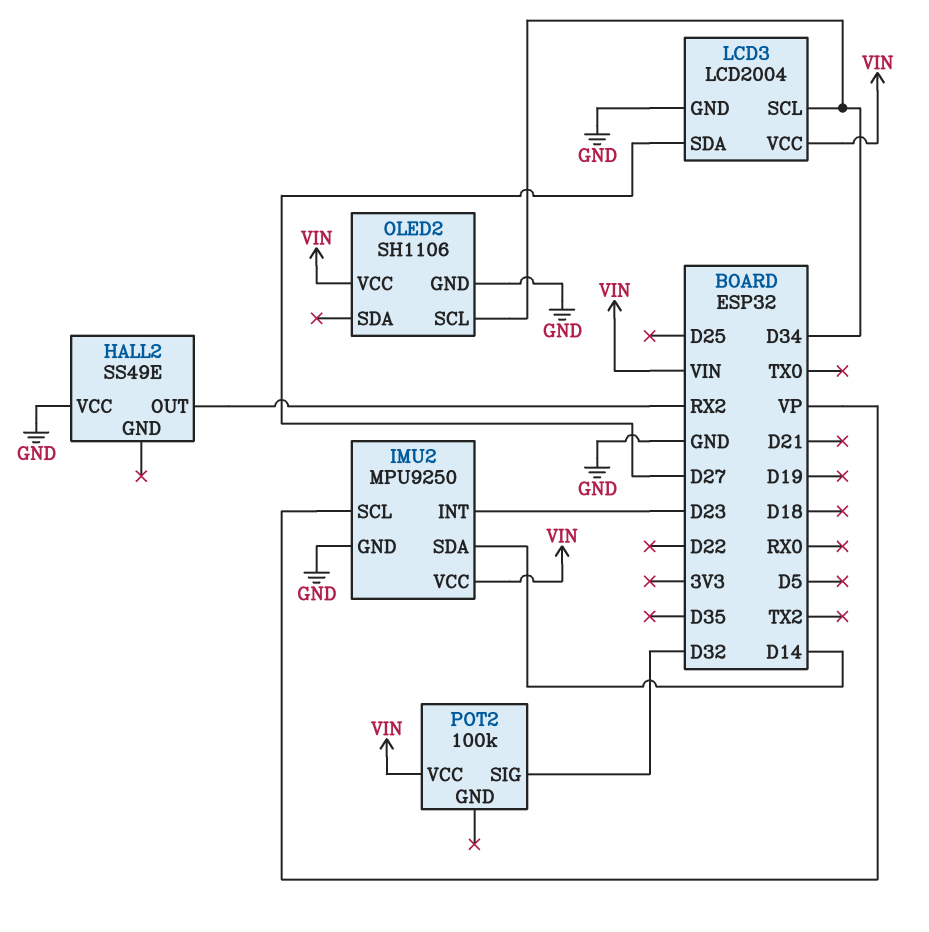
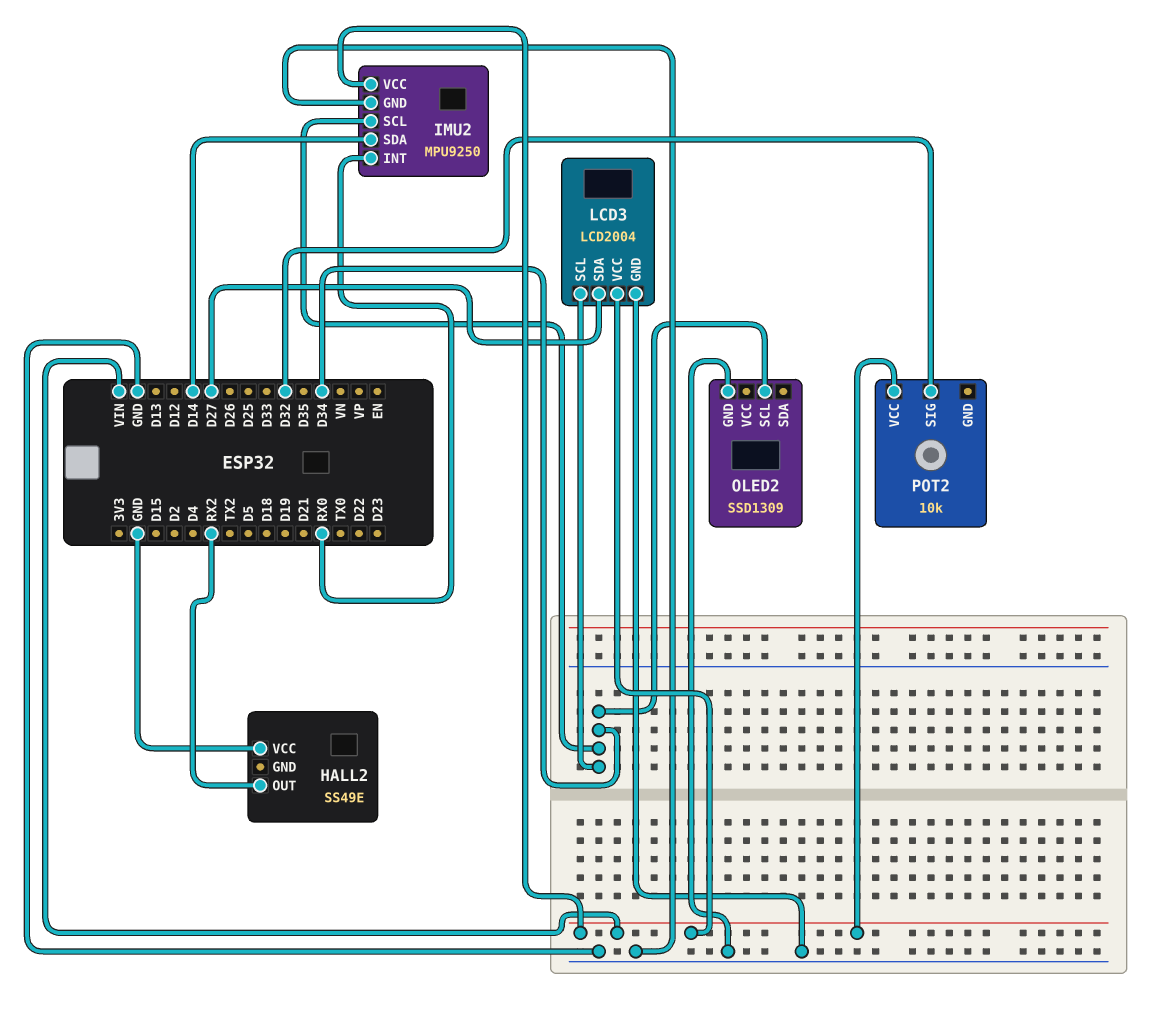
IMU2 pin INT: D23 -> RX0
IMU2 pin SCL: VP -> D34
OLED2: SH1106 -> SSD1309
OLED2 pin VCC: VIN -> none
POT2: 100k -> 10k

